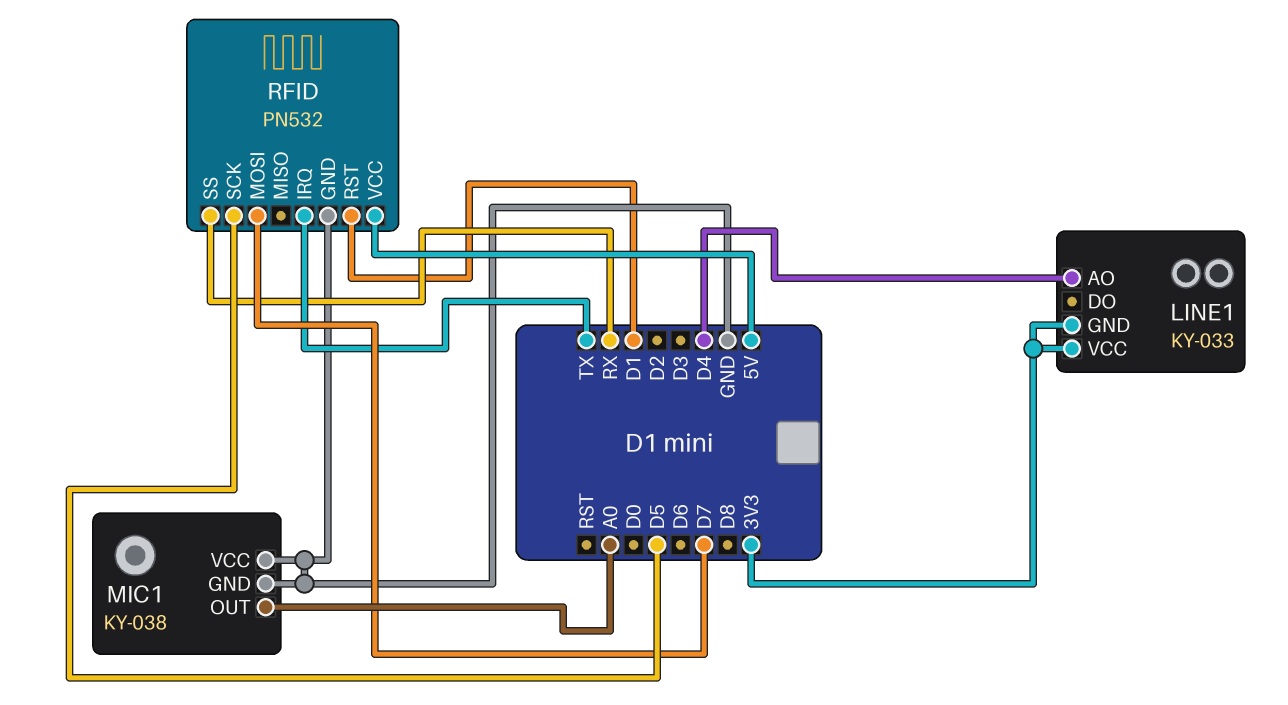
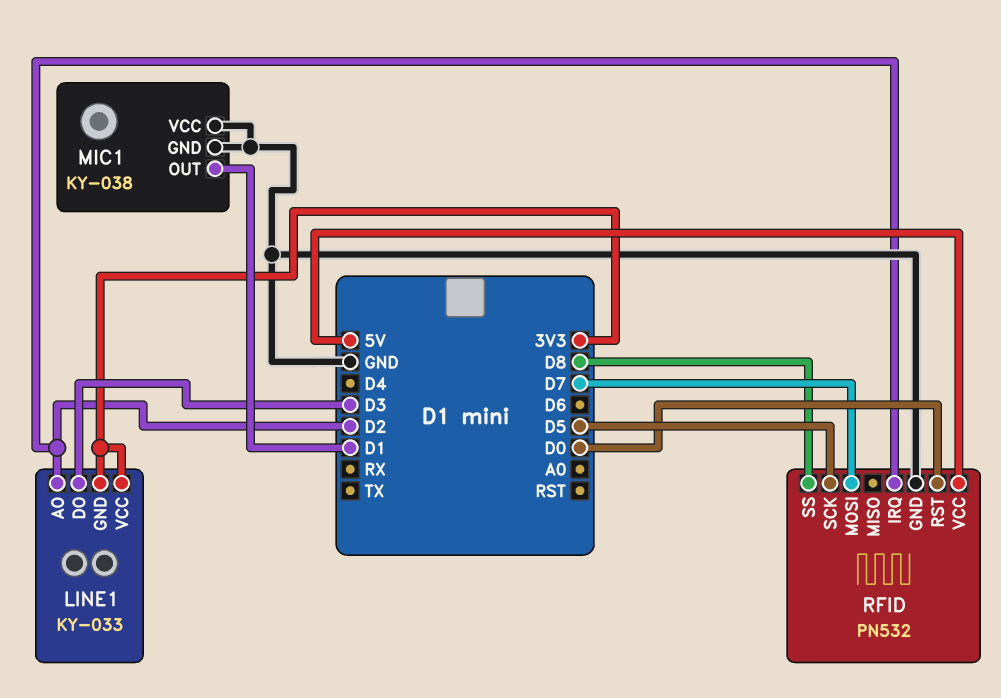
LINE1 pin AO: D4 -> D2
LINE1 pin DO: none -> D3
MIC1 pin OUT: A0 -> D1
RFID pin IRQ: TX -> D2
RFID pin RST: D1 -> D0
RFID pin SS: RX -> D8

